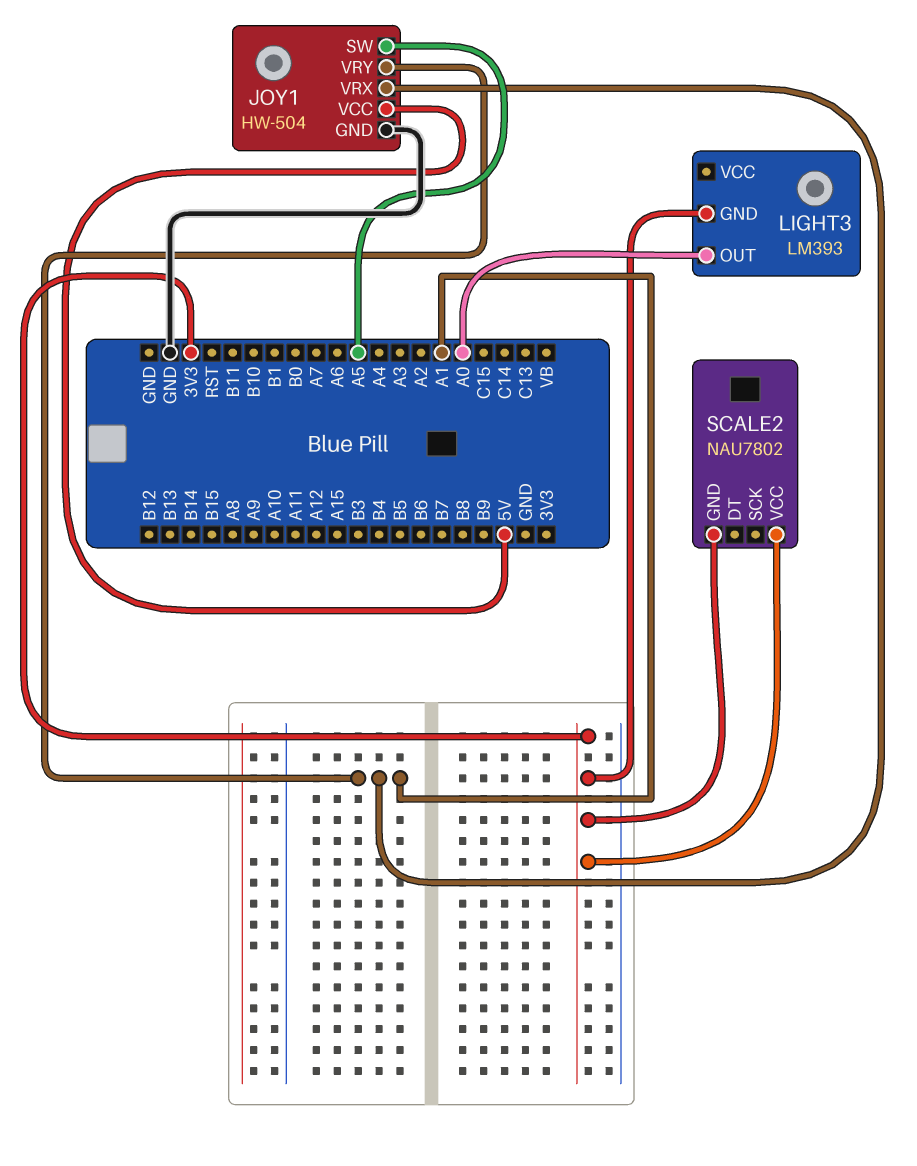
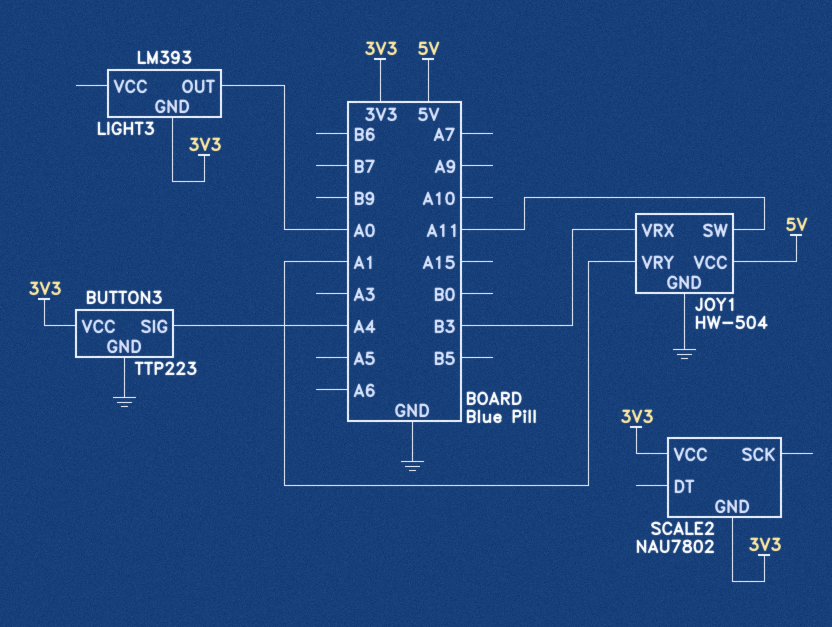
BUTTON3: none -> TTP223
BUTTON3 pin GND: none -> GND
BUTTON3 pin SIG: none -> A4
BUTTON3 pin VCC: none -> 3V3
JOY1 pin SW: A5 -> A11
JOY1 pin VRX: A1 -> B3

